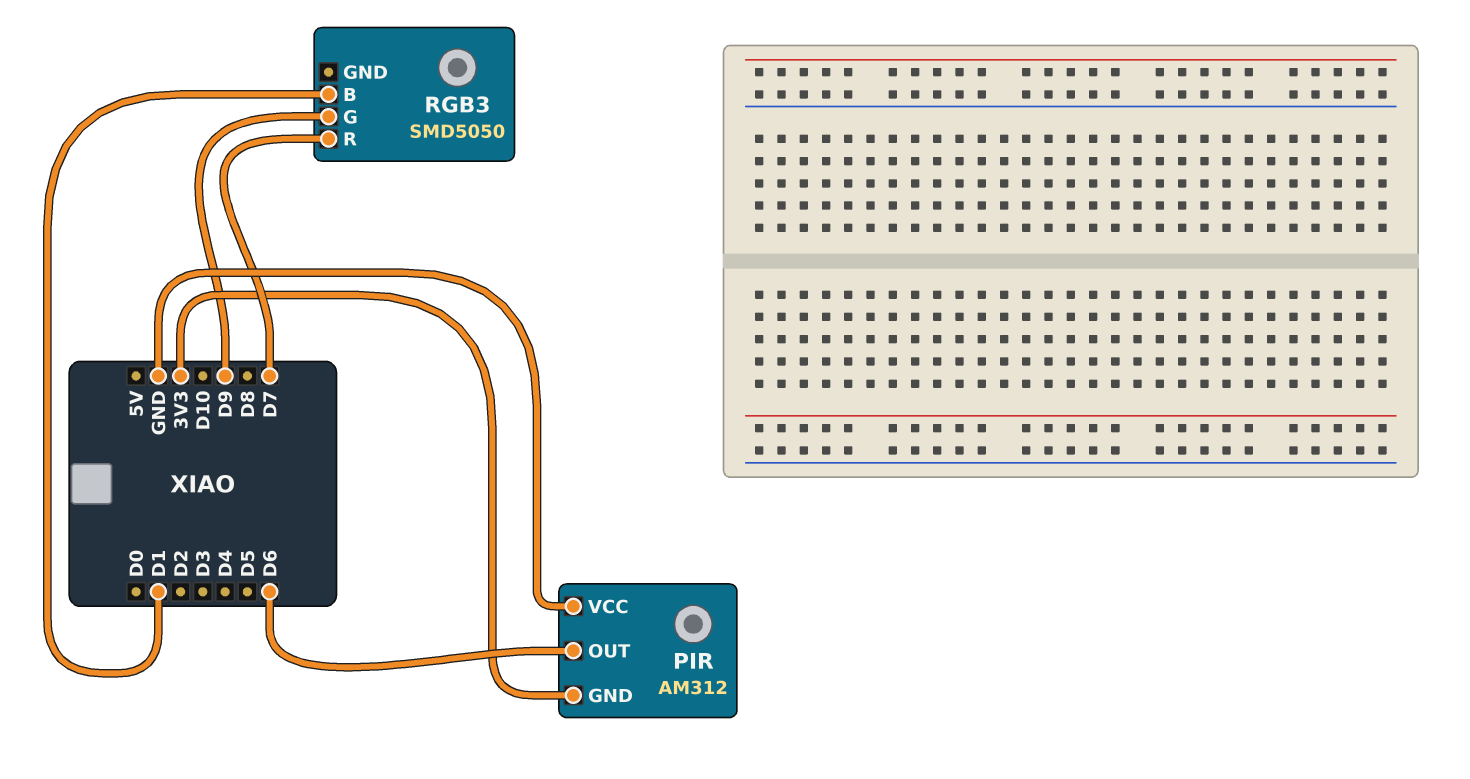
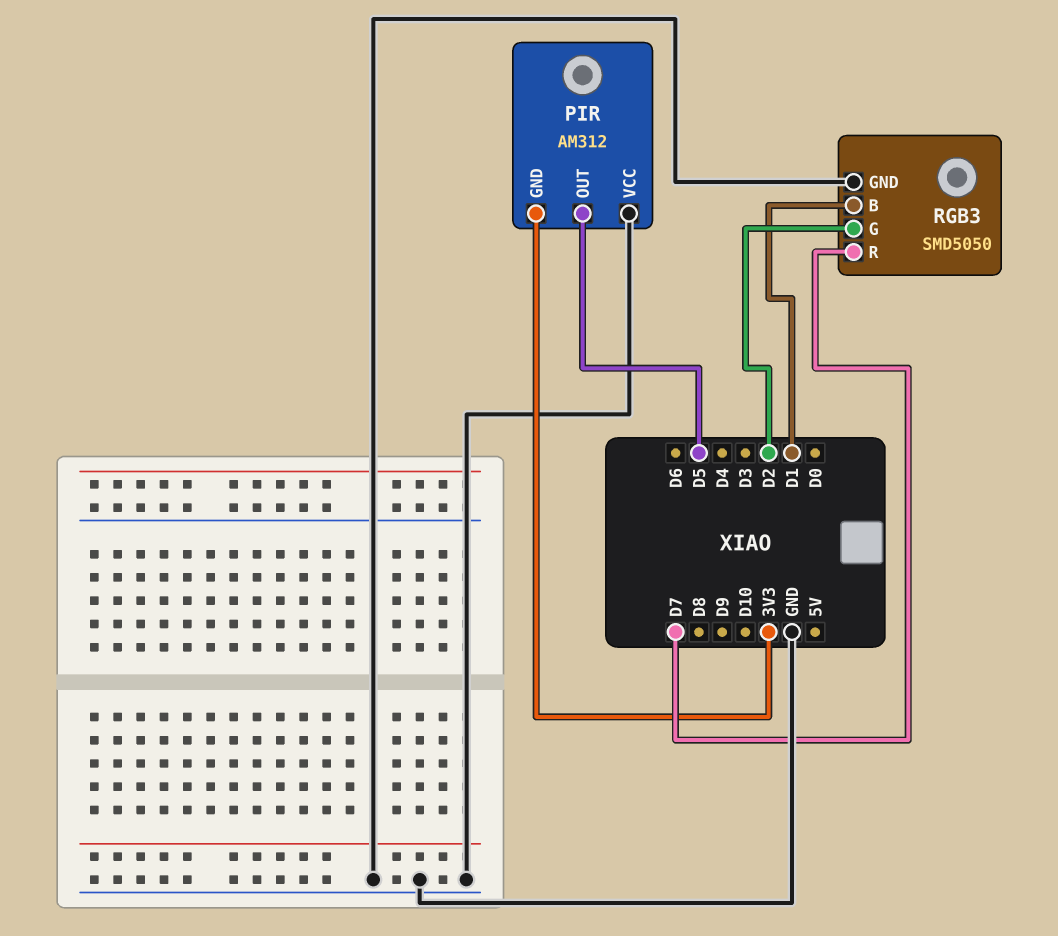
PIR pin OUT: D6 -> D5
RGB3 pin G: D9 -> D2
RGB3 pin GND: none -> GND

